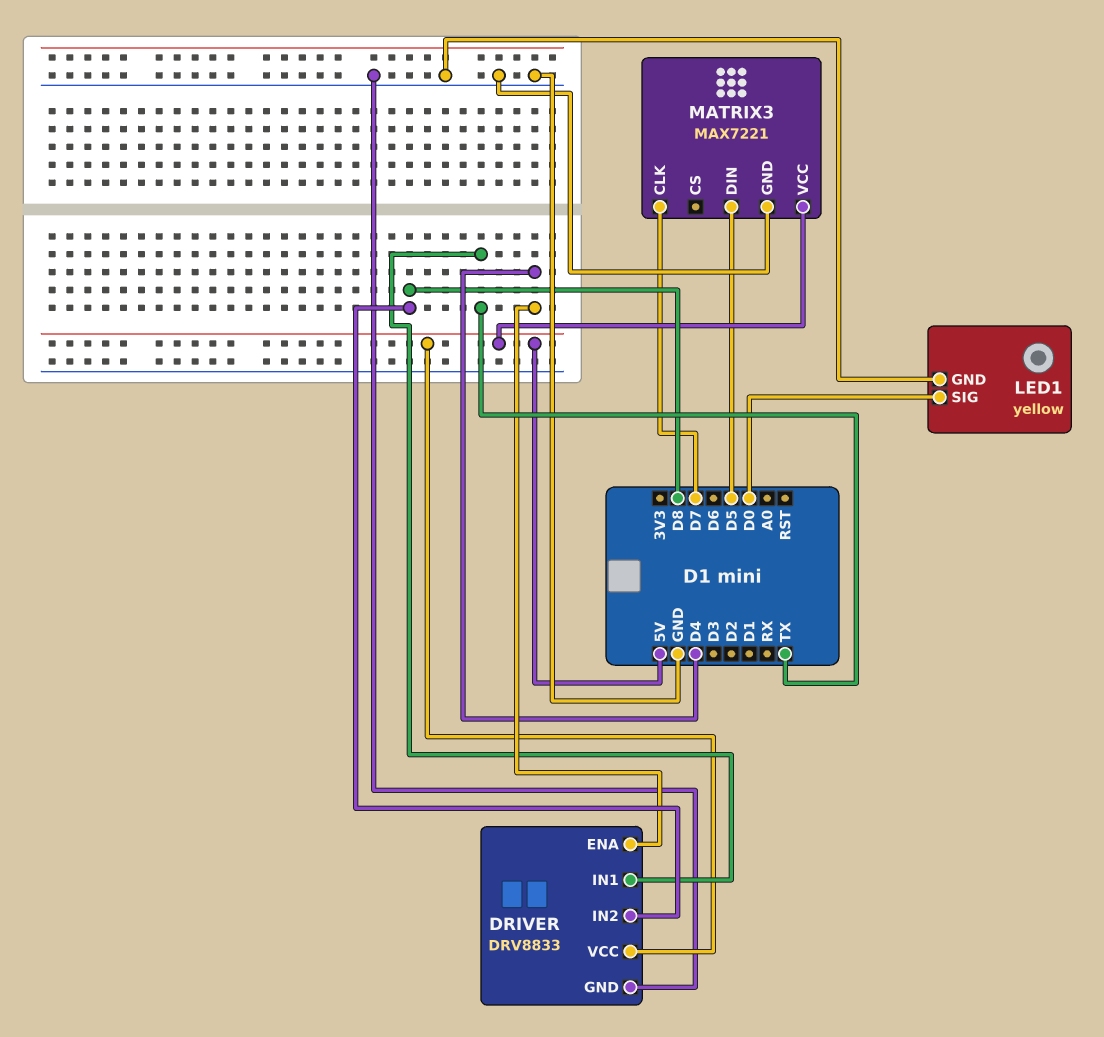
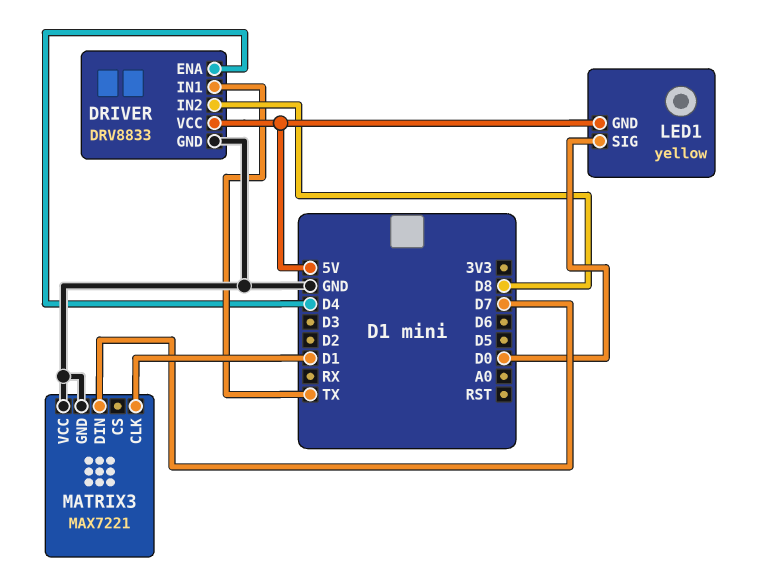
LED1 pin GND: GND -> 5V
MATRIX3 pin CLK: D7 -> D1
MATRIX3 pin DIN: D5 -> D7
MATRIX3 pin VCC: 5V -> GND

